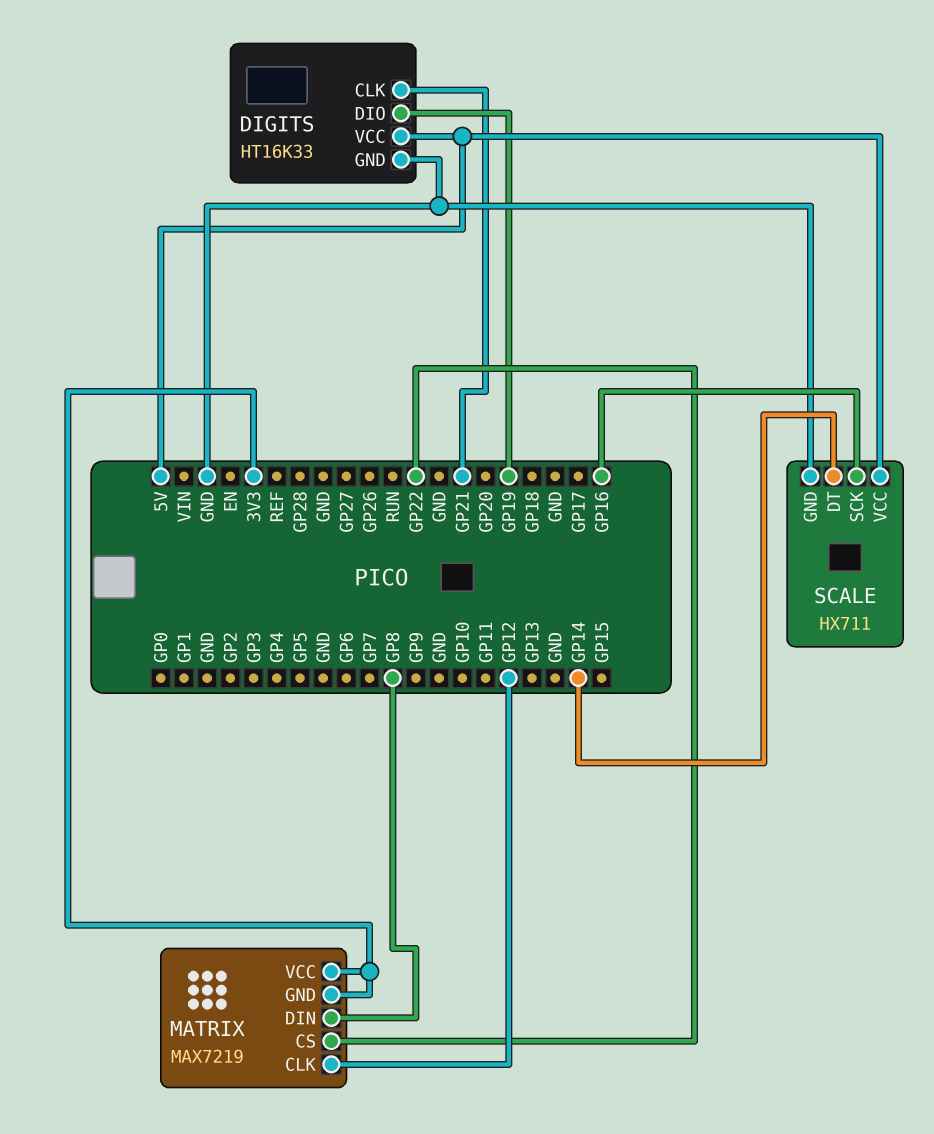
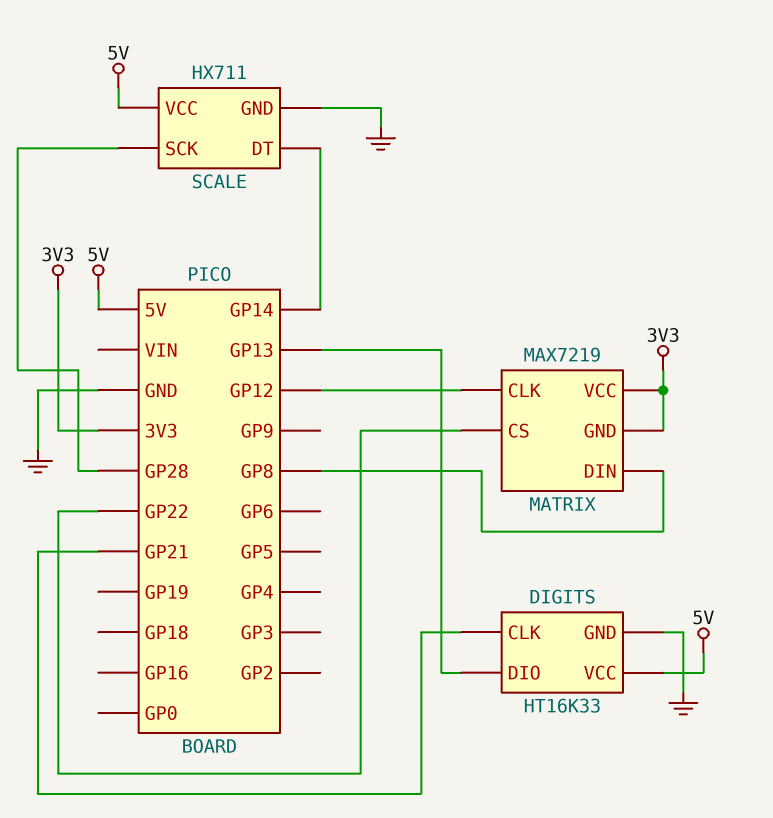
DIGITS pin DIO: GP19 -> GP13
SCALE pin SCK: GP16 -> GP28

